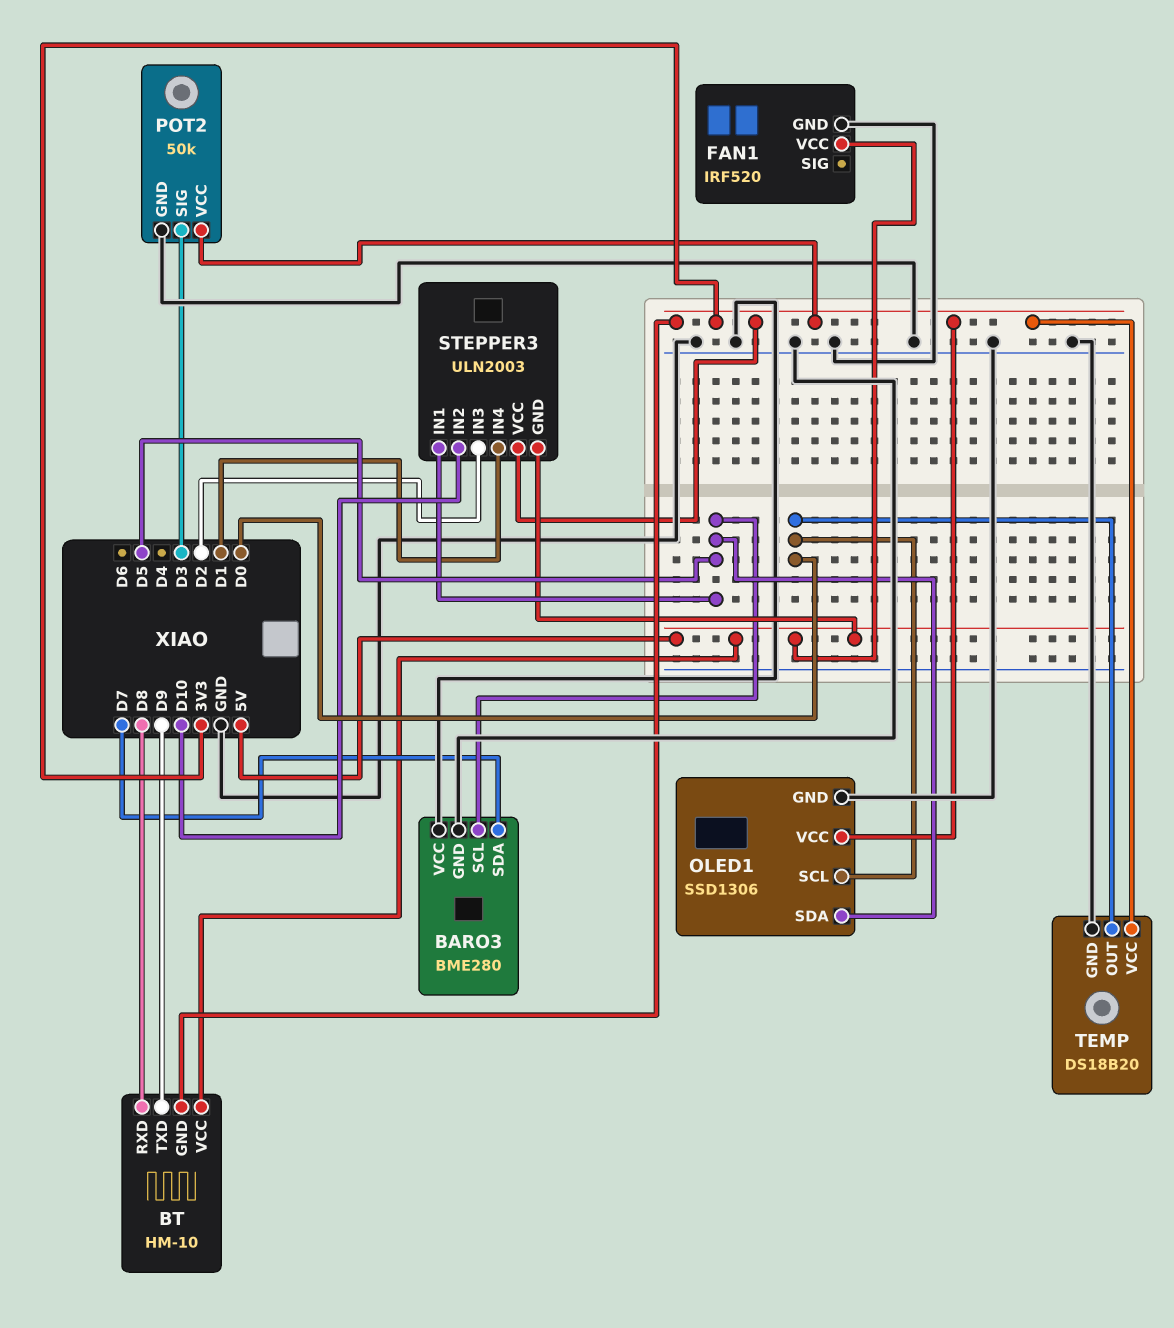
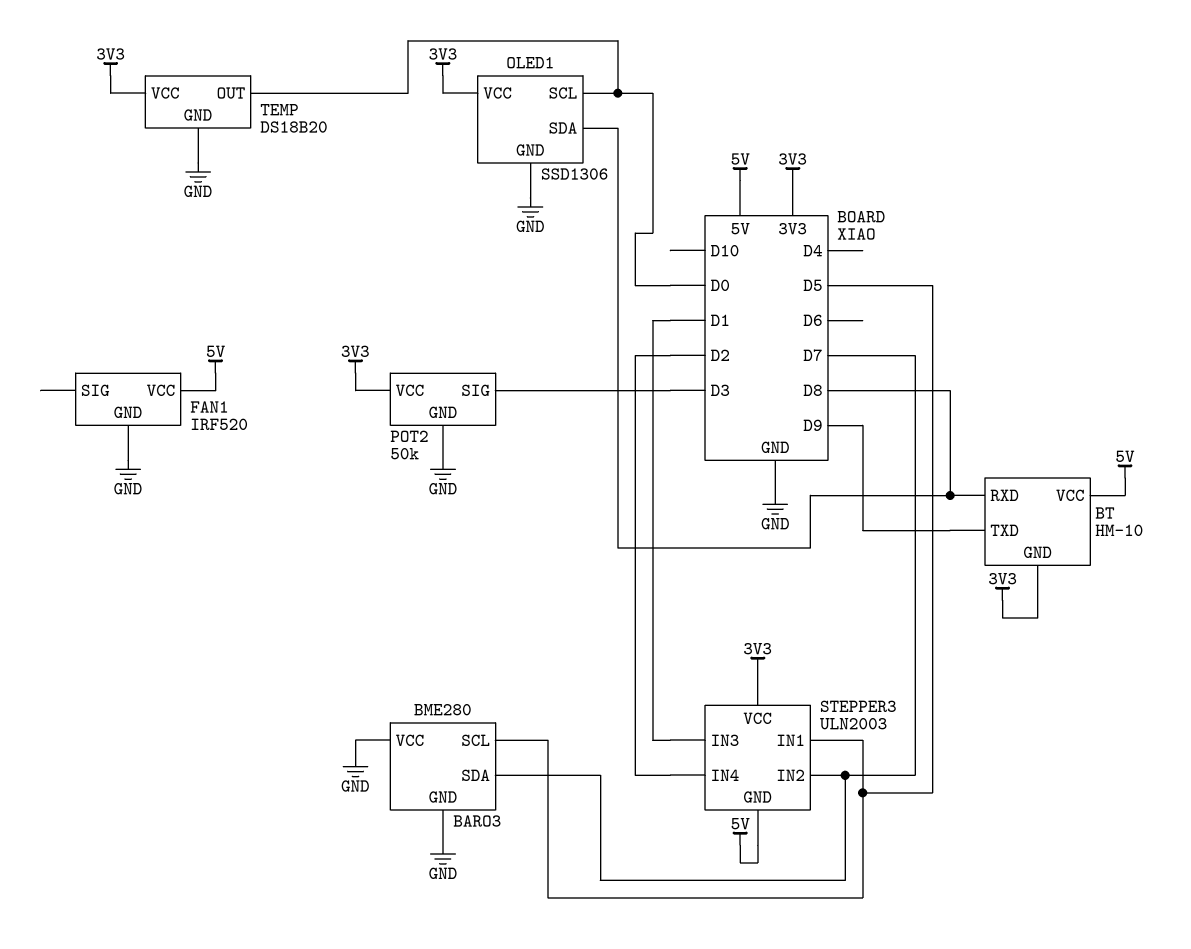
OLED1 pin SDA: D5 -> D8
STEPPER3 pin IN2: D10 -> D7
STEPPER3 pin IN3: D2 -> D1
STEPPER3 pin IN4: D1 -> D2

